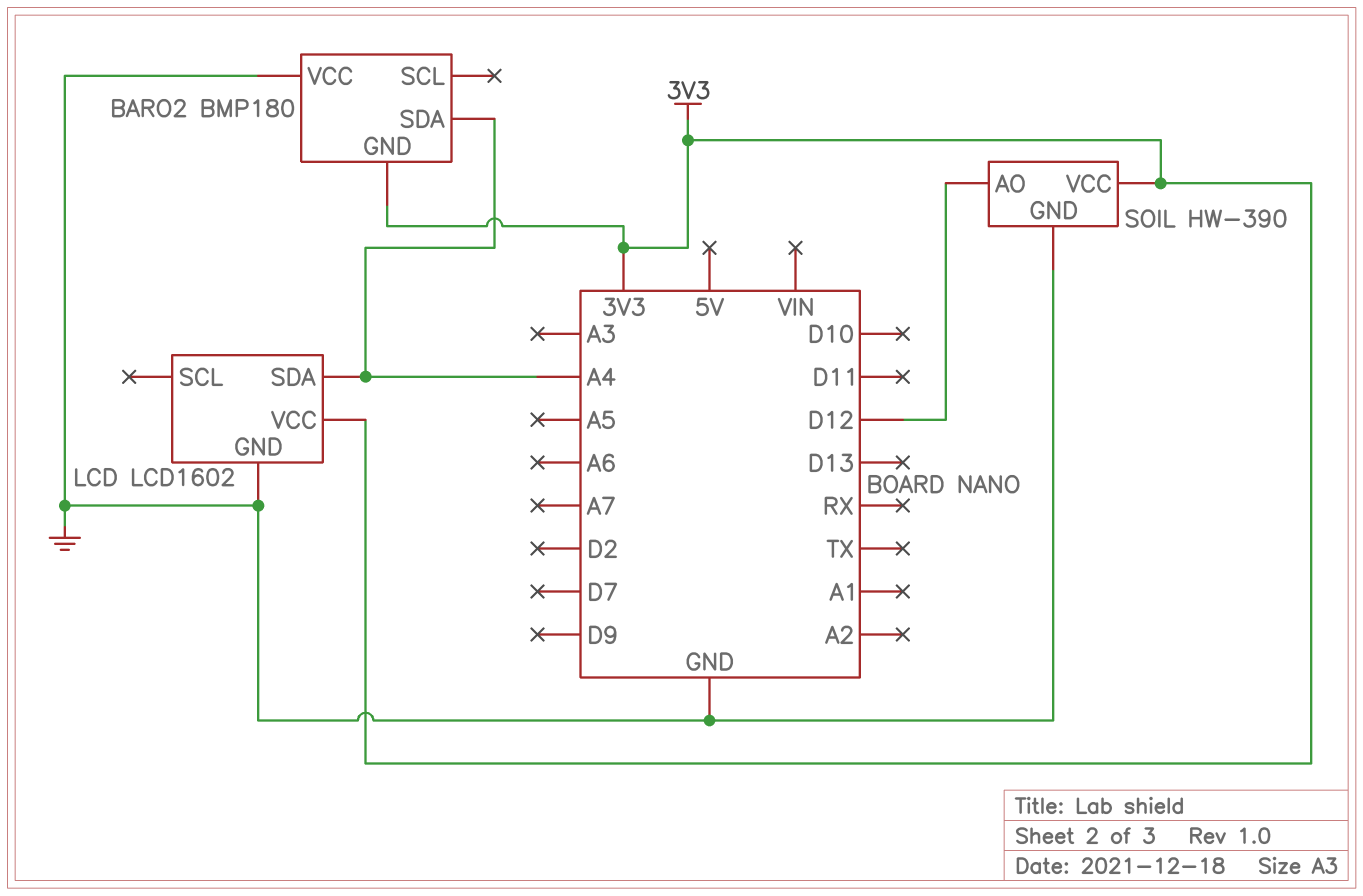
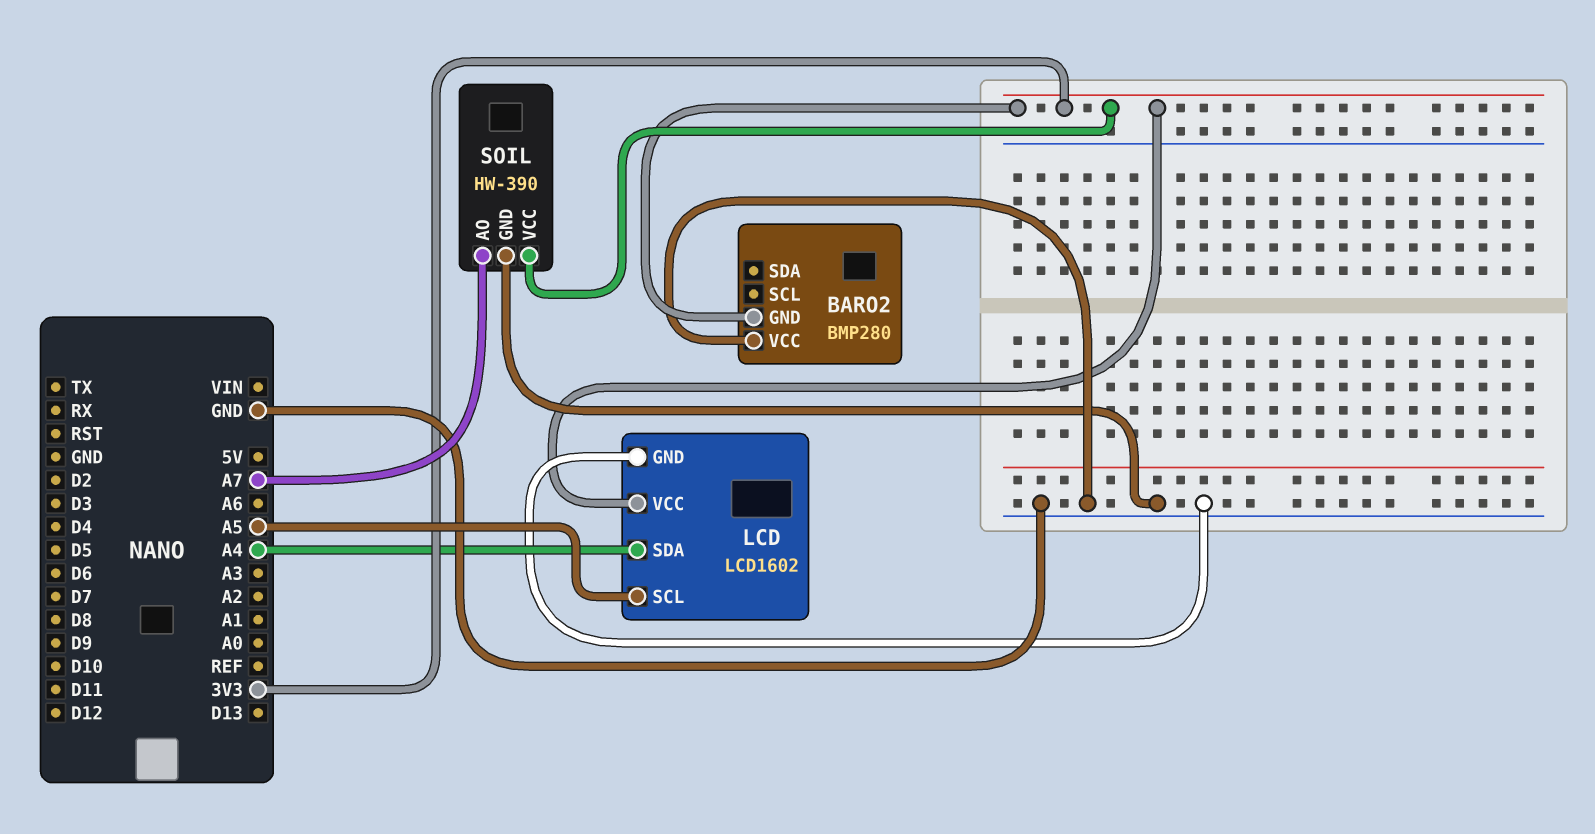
BARO2: BMP180 -> BMP280
BARO2 pin SDA: A4 -> none
LCD pin SCL: none -> A5
SOIL pin AO: D12 -> A7

